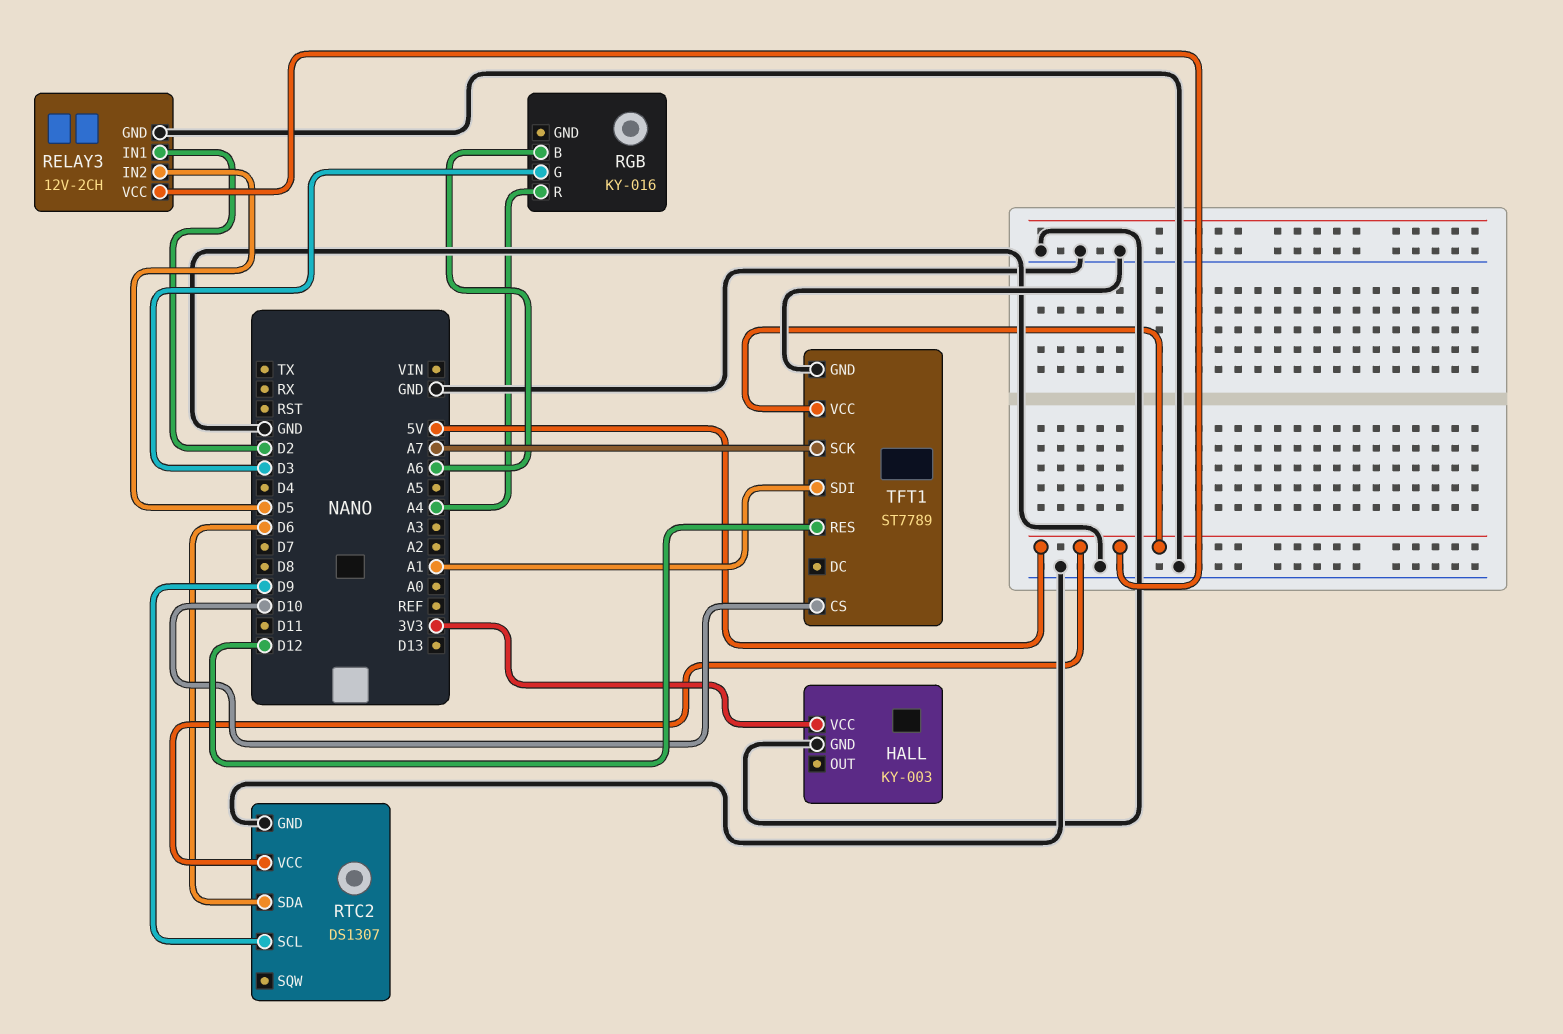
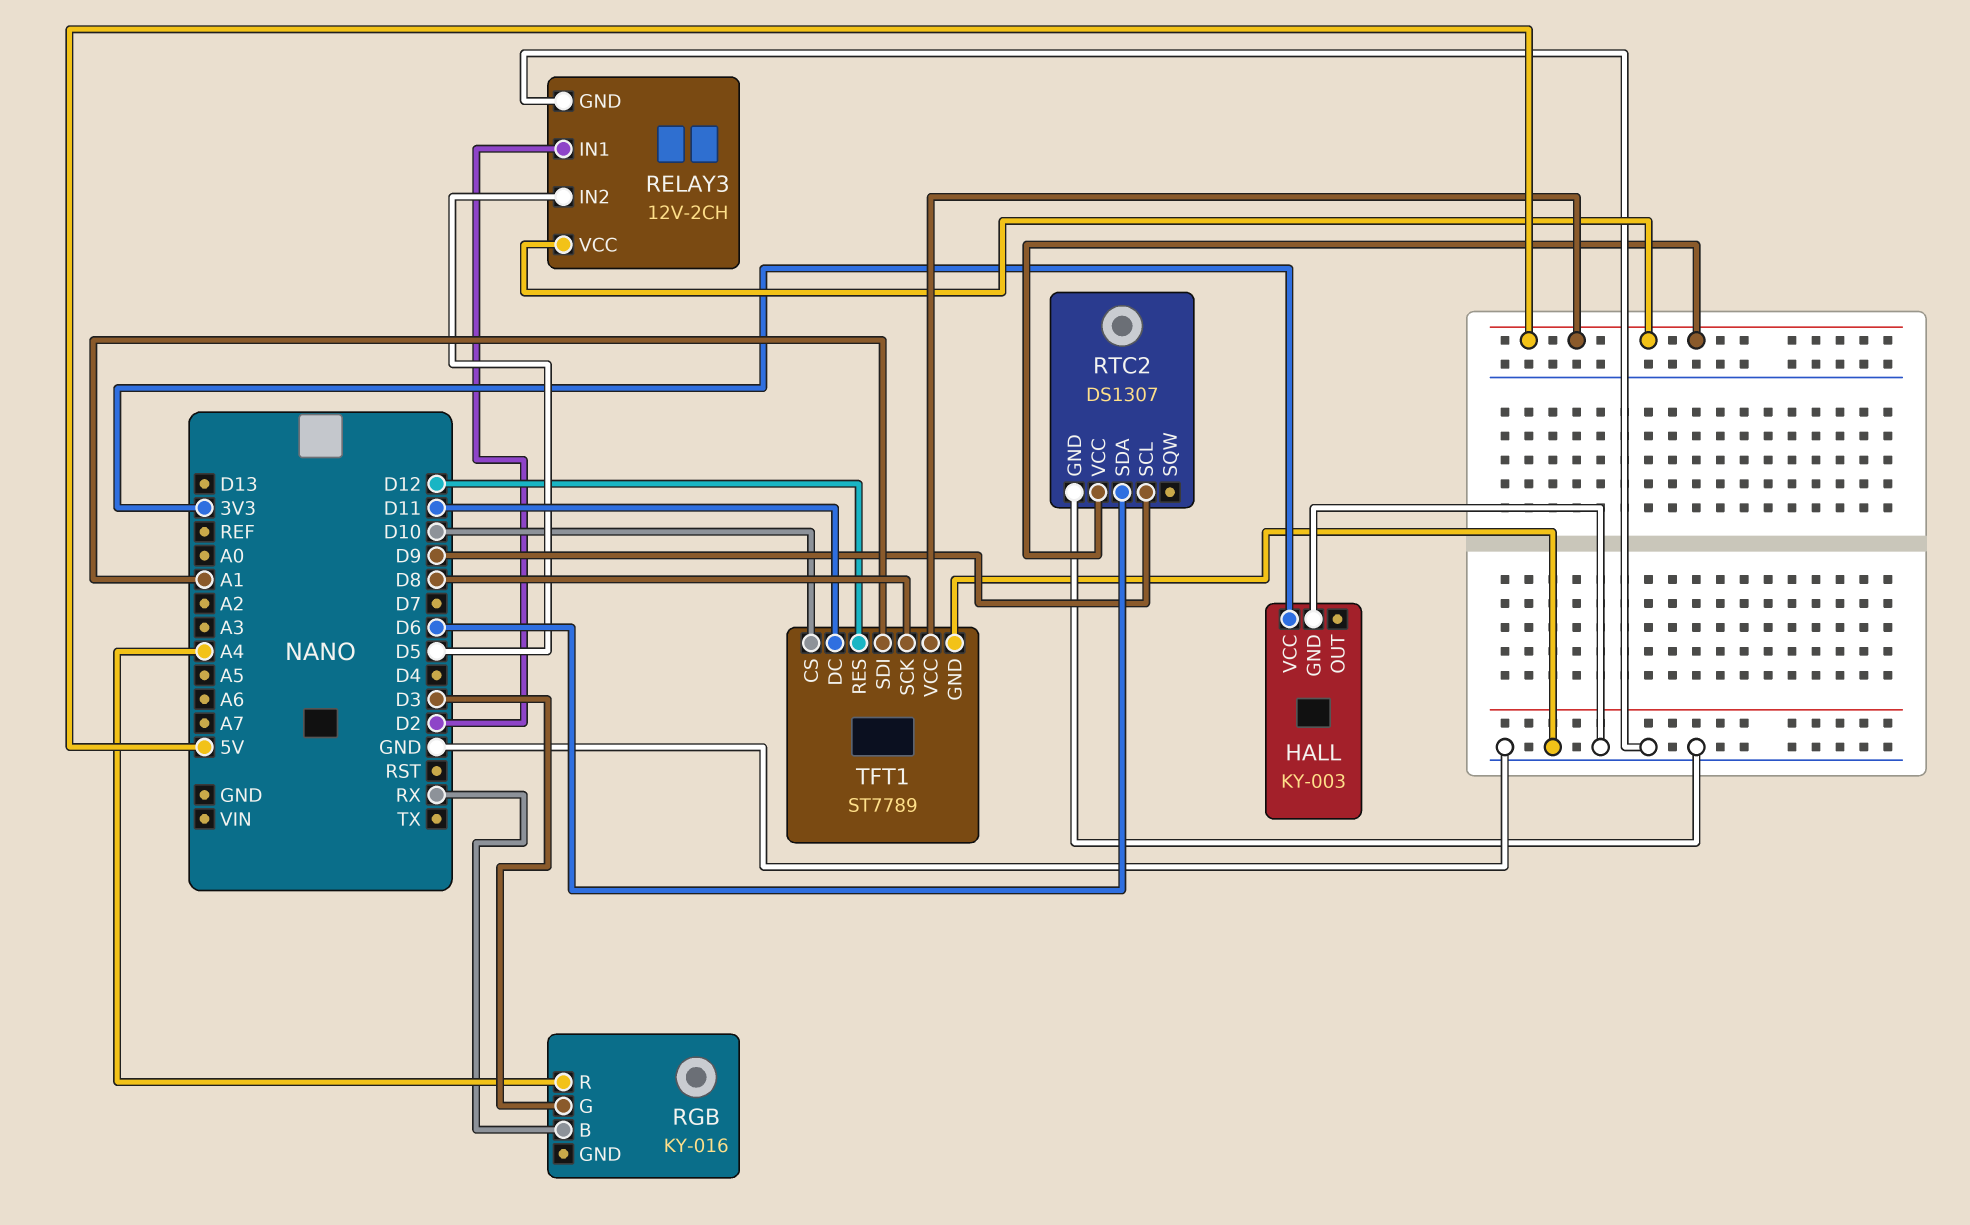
RGB pin B: A6 -> RX
TFT1 pin DC: none -> D11
TFT1 pin SCK: A7 -> D8

